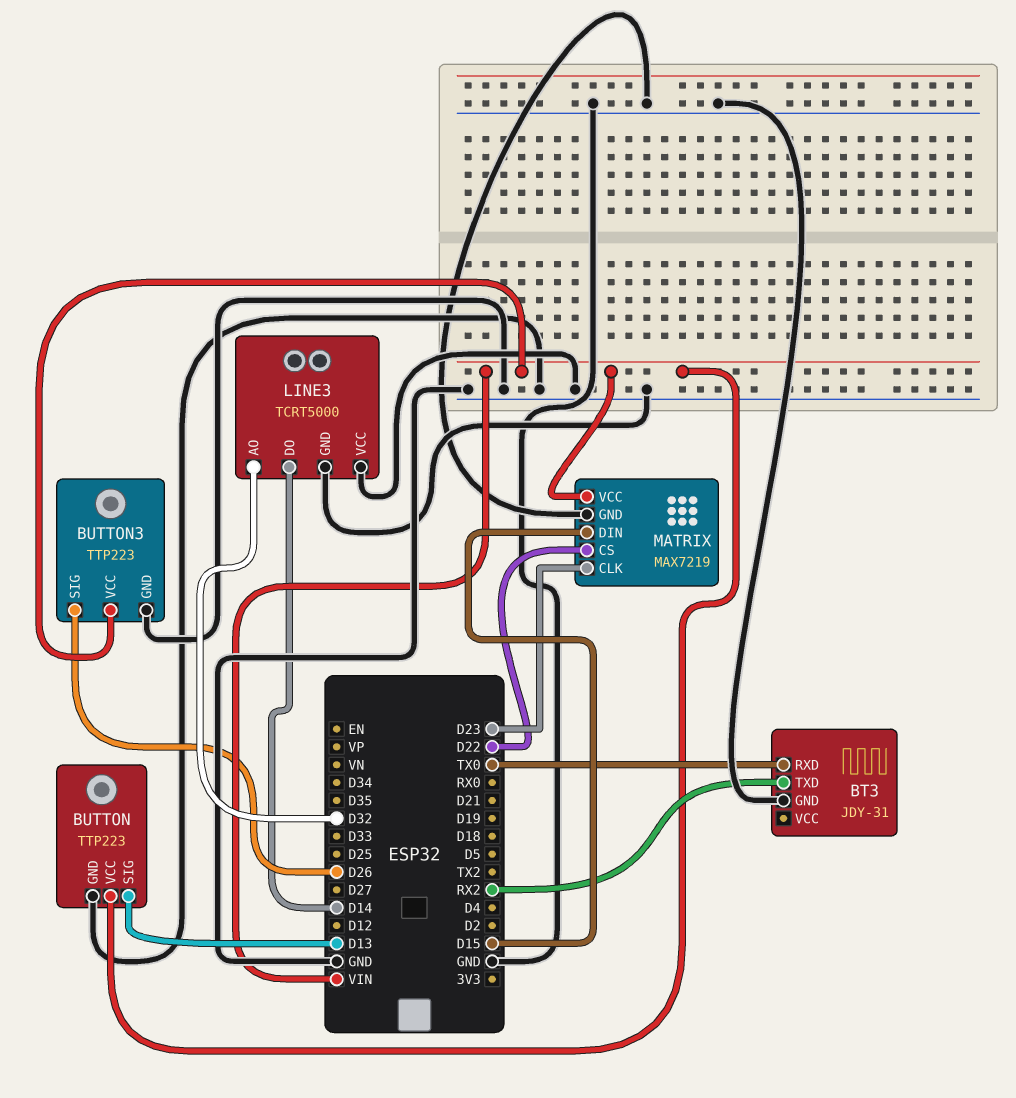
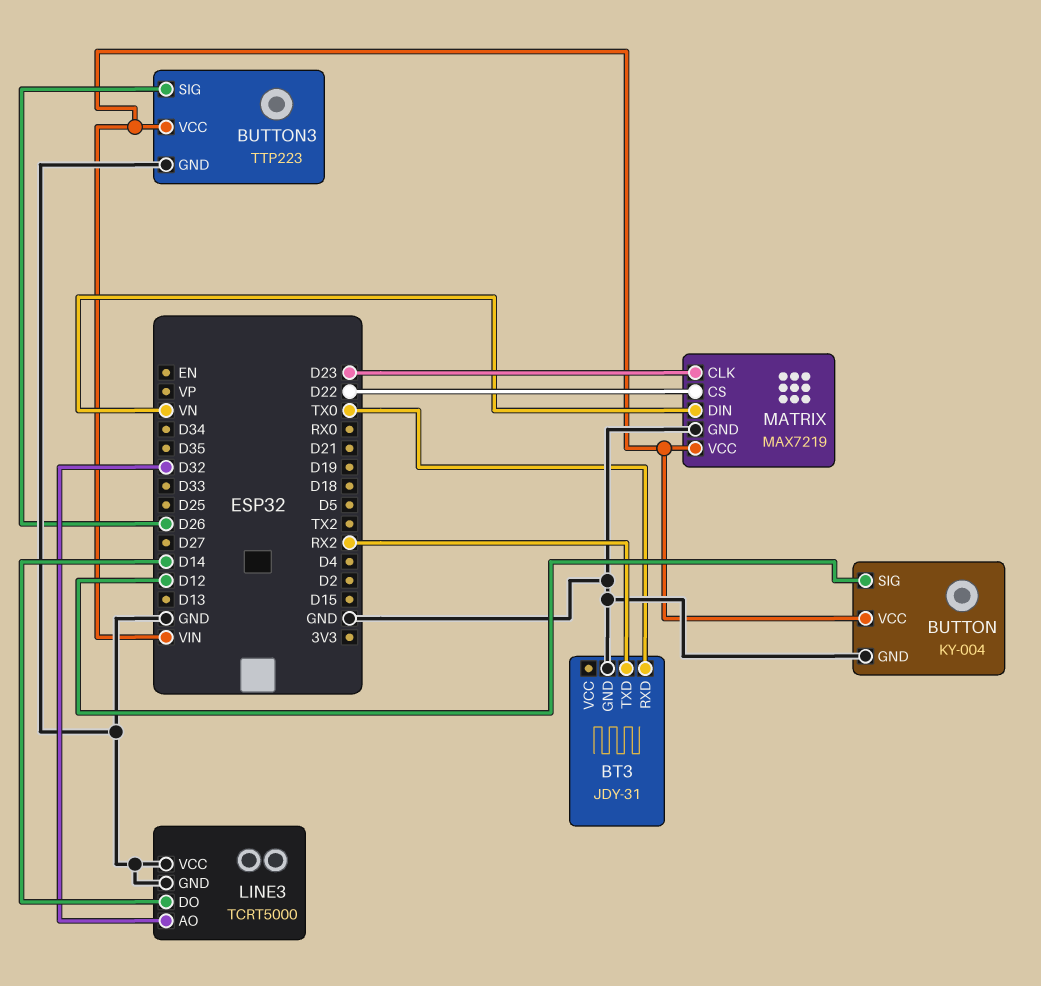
BUTTON: TTP223 -> KY-004
BUTTON pin SIG: D13 -> D12
MATRIX pin DIN: D15 -> VN

